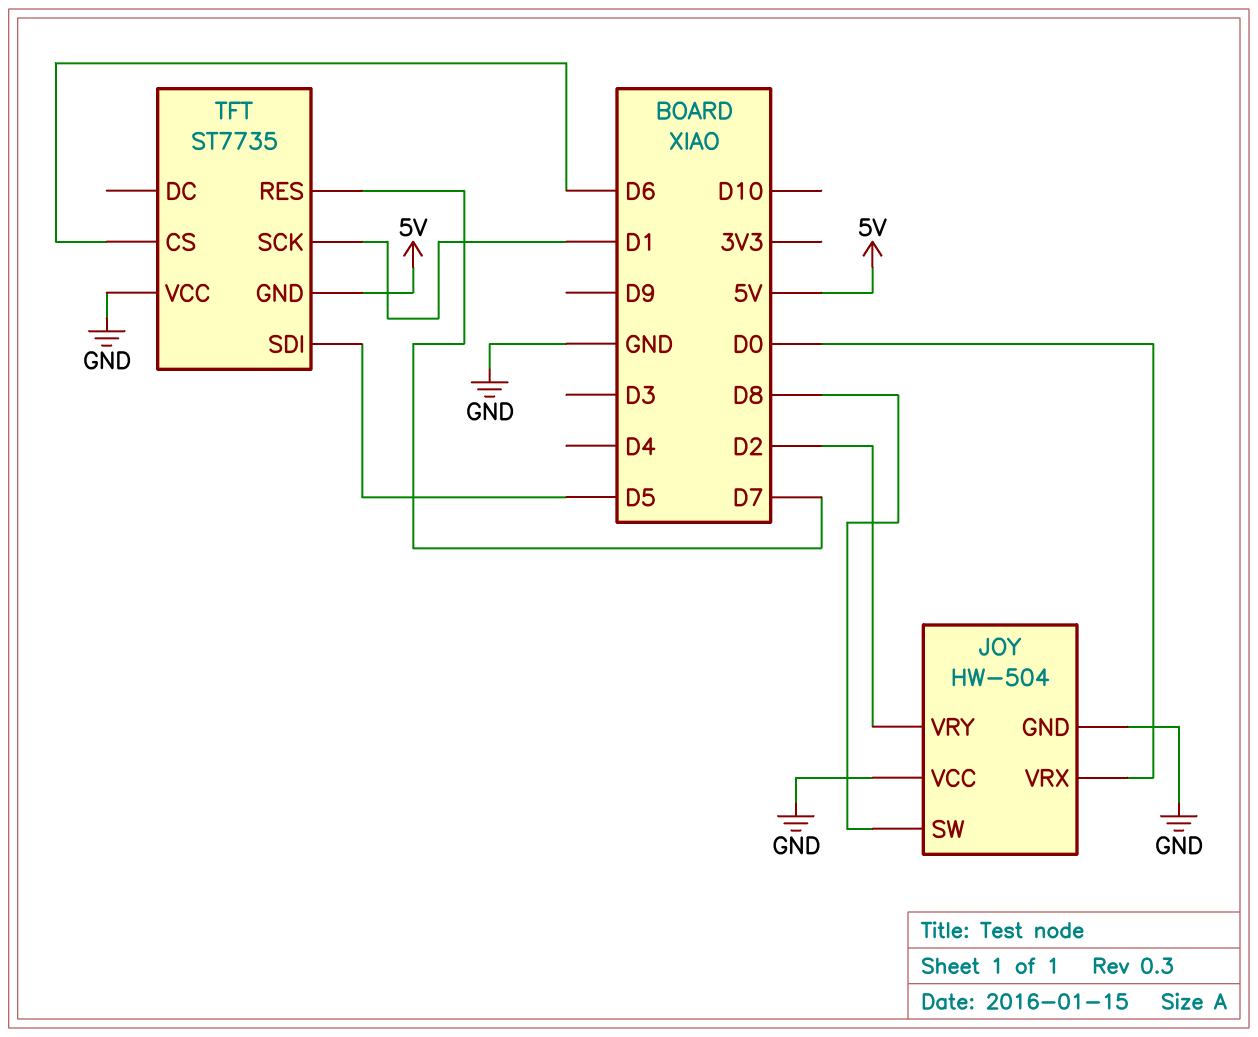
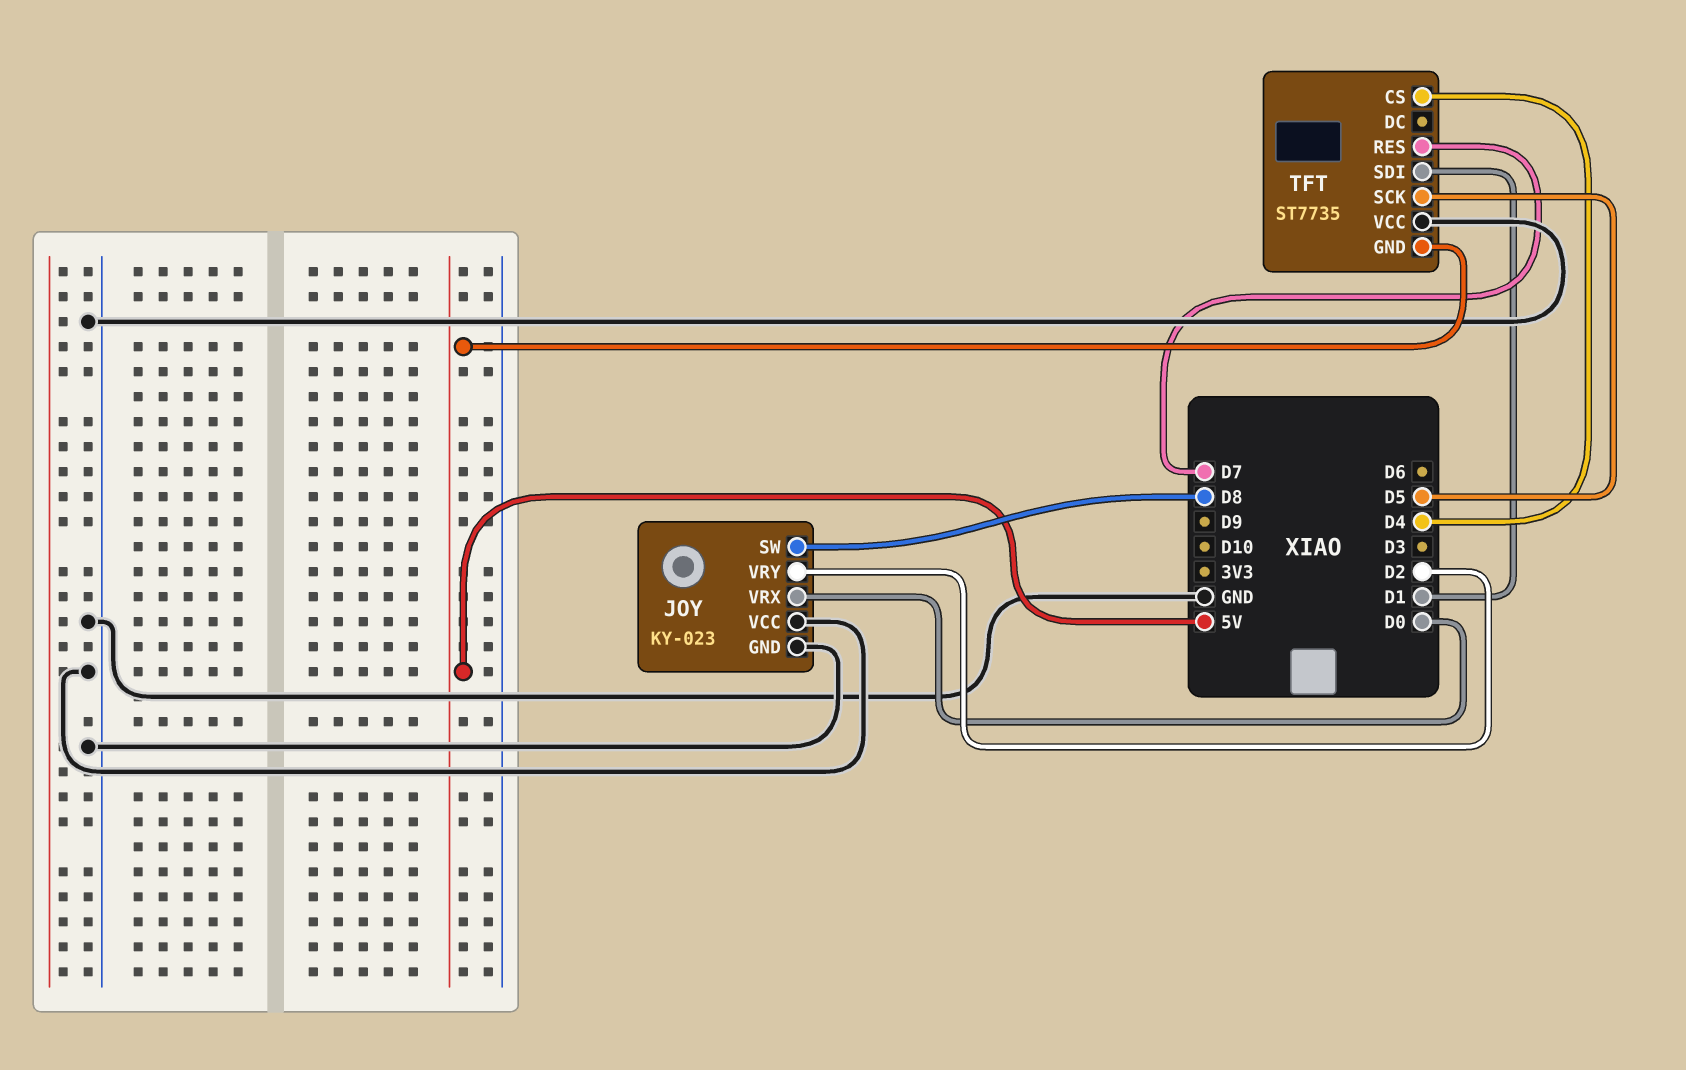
JOY: HW-504 -> KY-023
TFT pin CS: D6 -> D4
TFT pin SCK: D1 -> D5
TFT pin SDI: D5 -> D1

